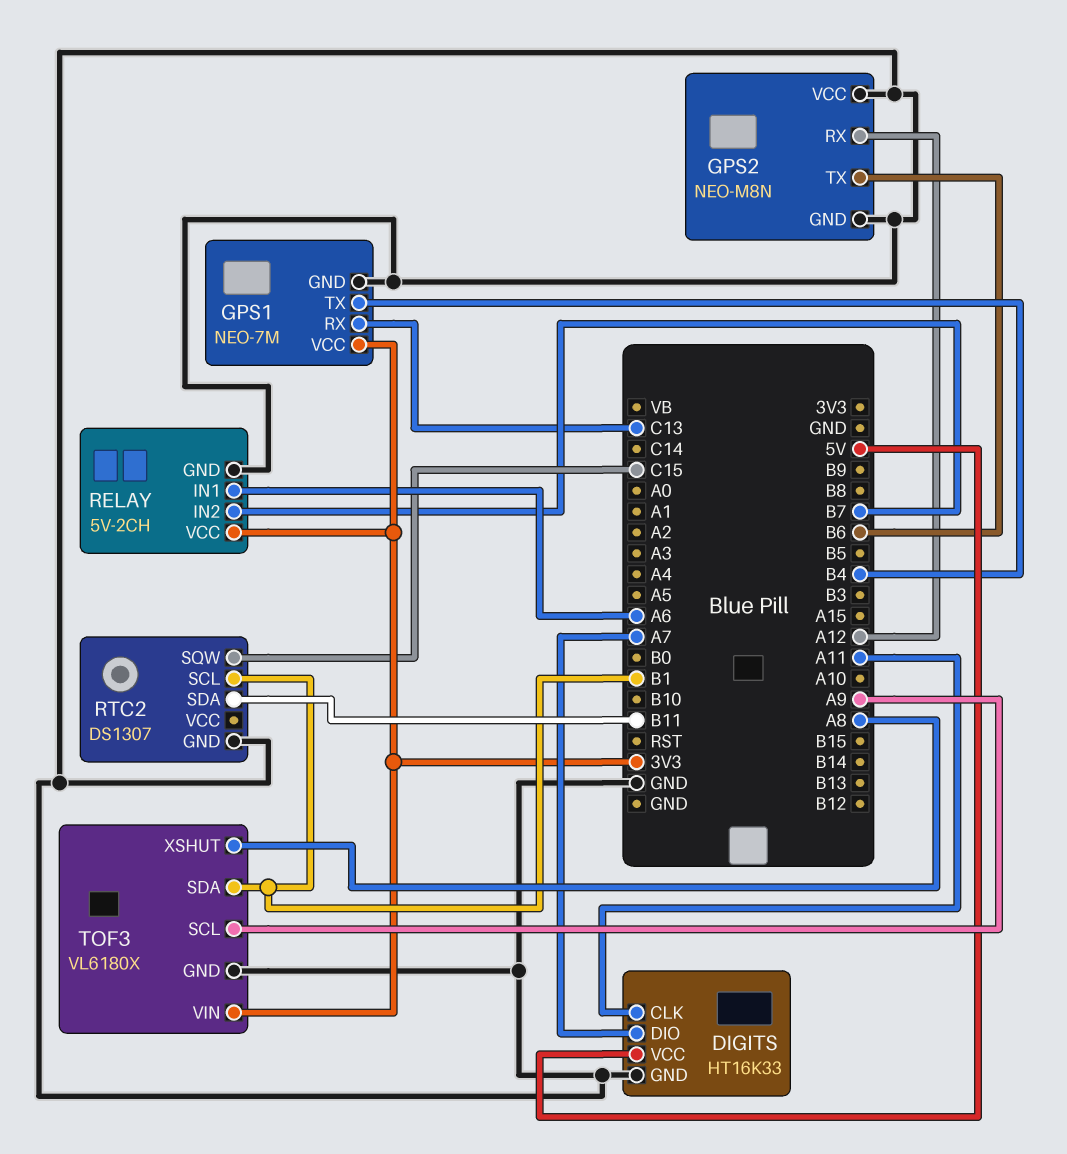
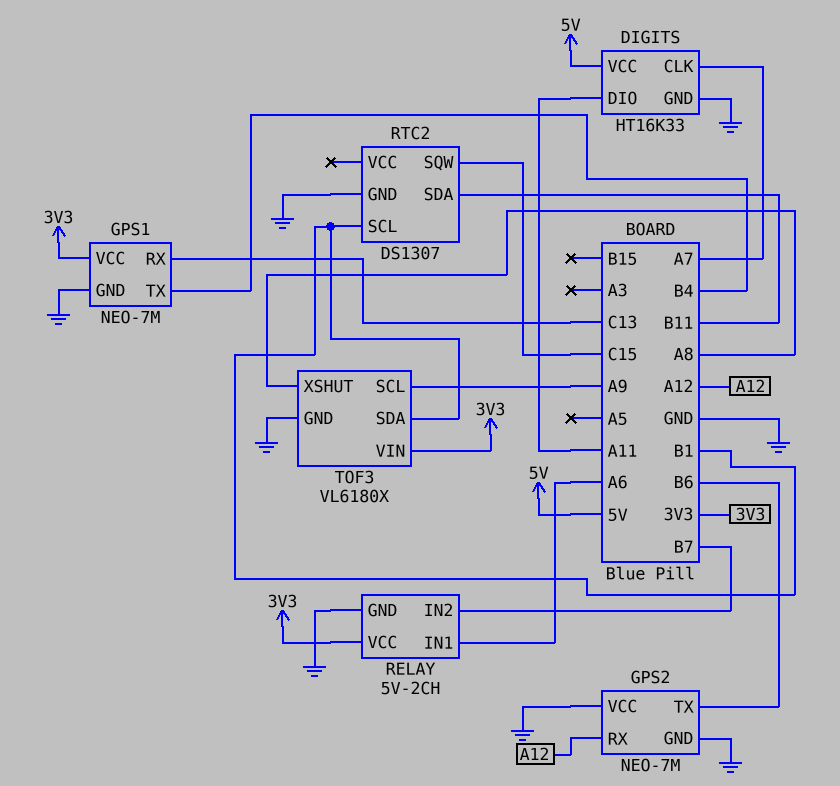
DIGITS pin CLK: A11 -> A7
DIGITS pin DIO: A7 -> A11
GPS2: NEO-M8N -> NEO-7M

